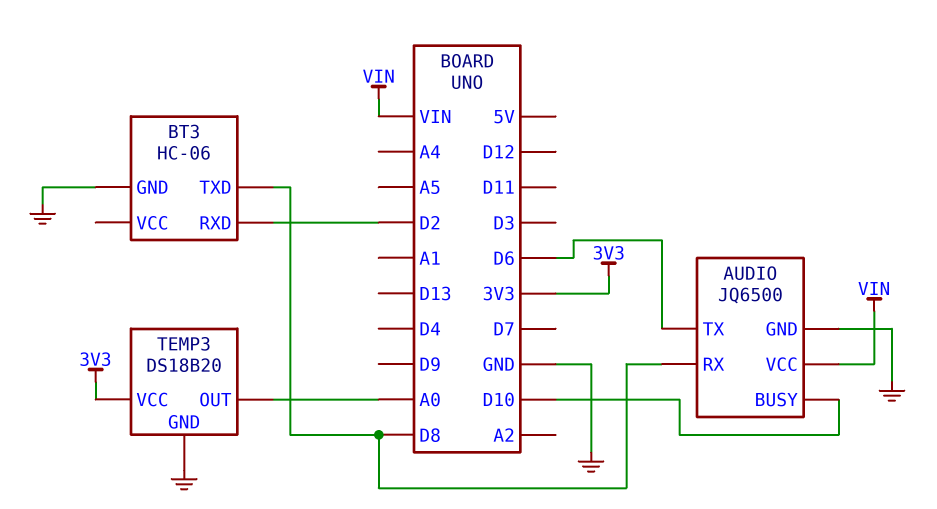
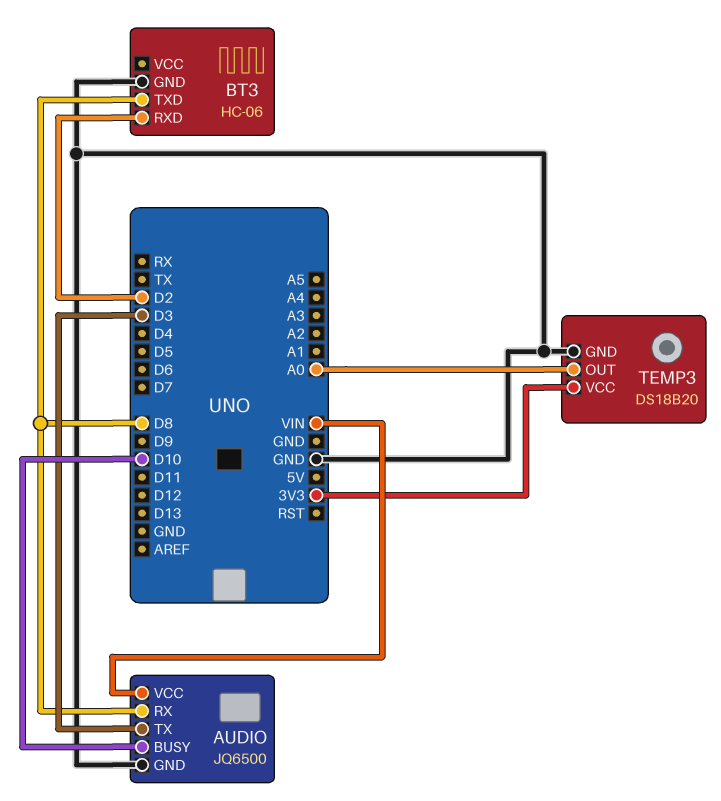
AUDIO pin TX: D6 -> D3

